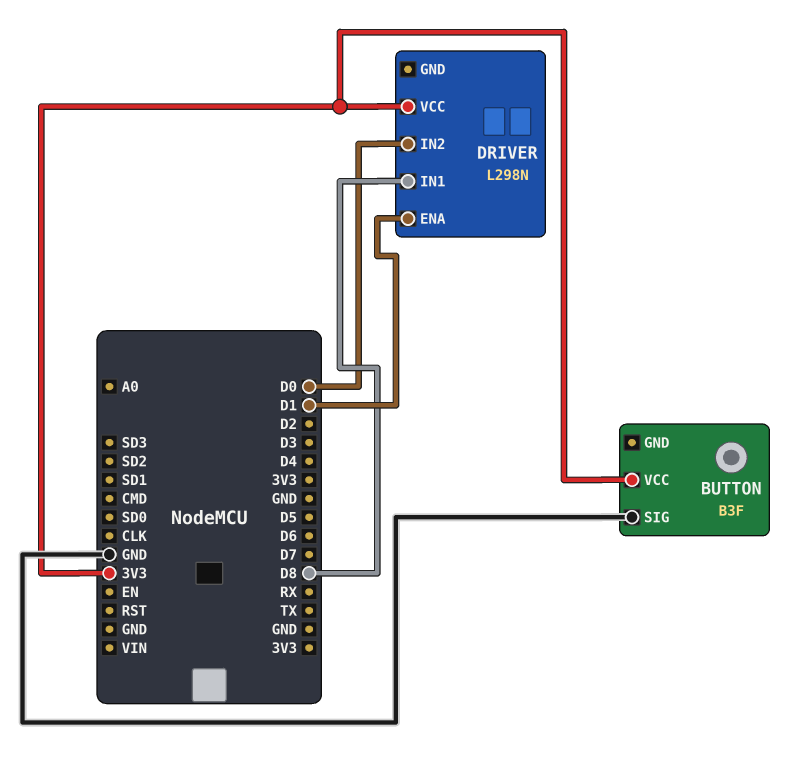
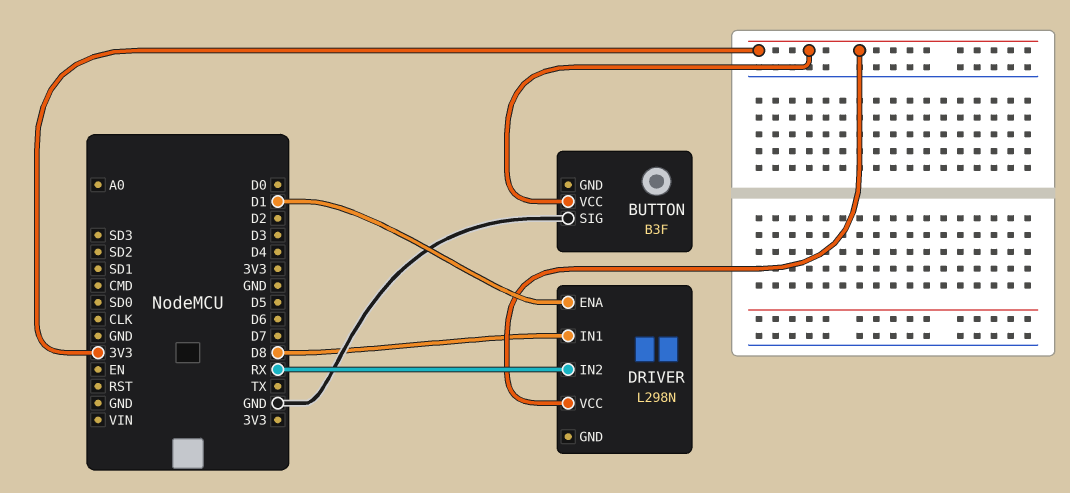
DRIVER pin IN2: D0 -> RX

